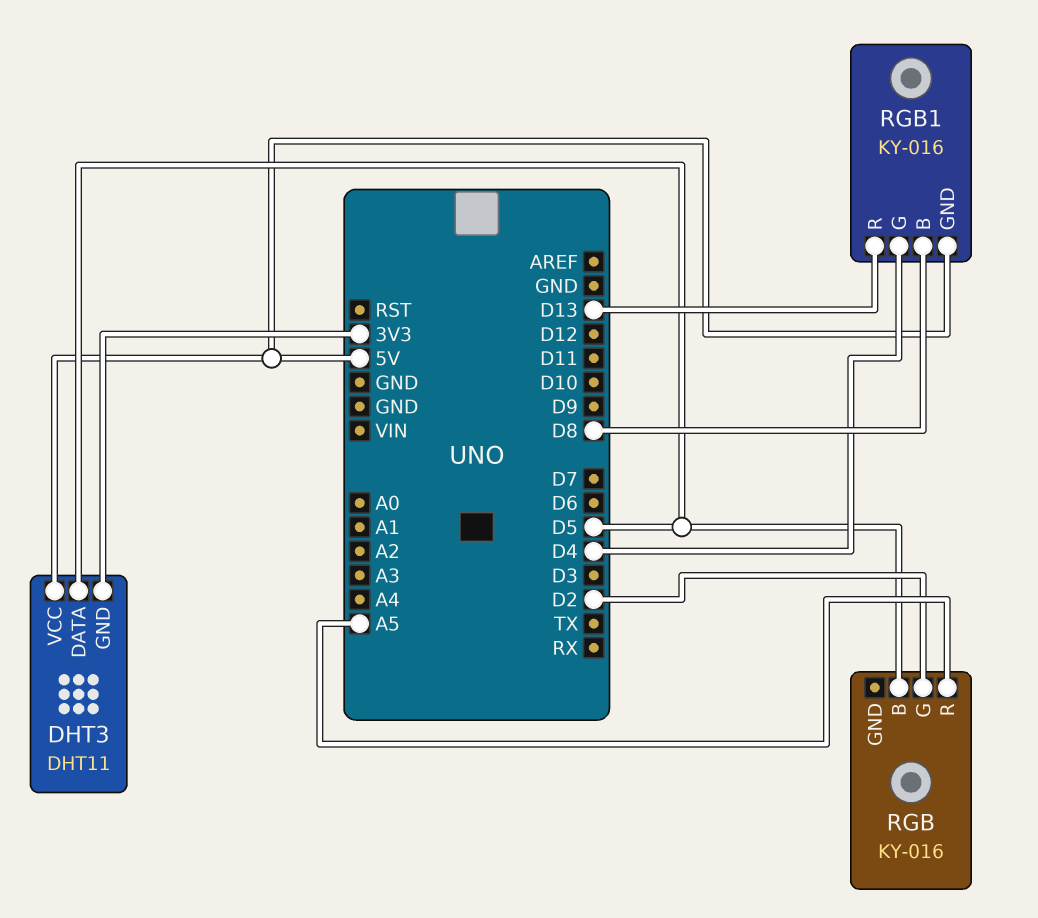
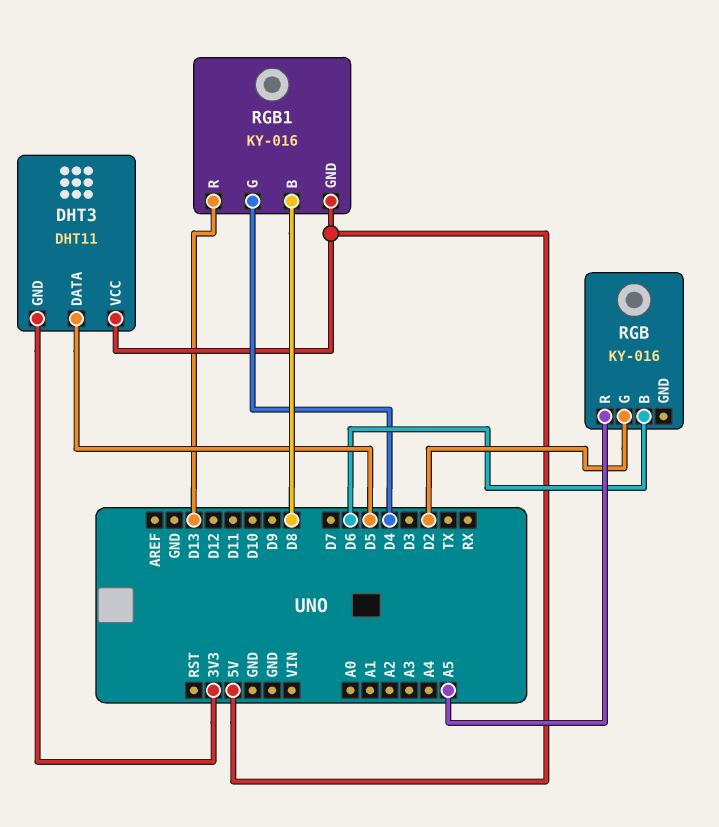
RGB pin B: D5 -> D6

